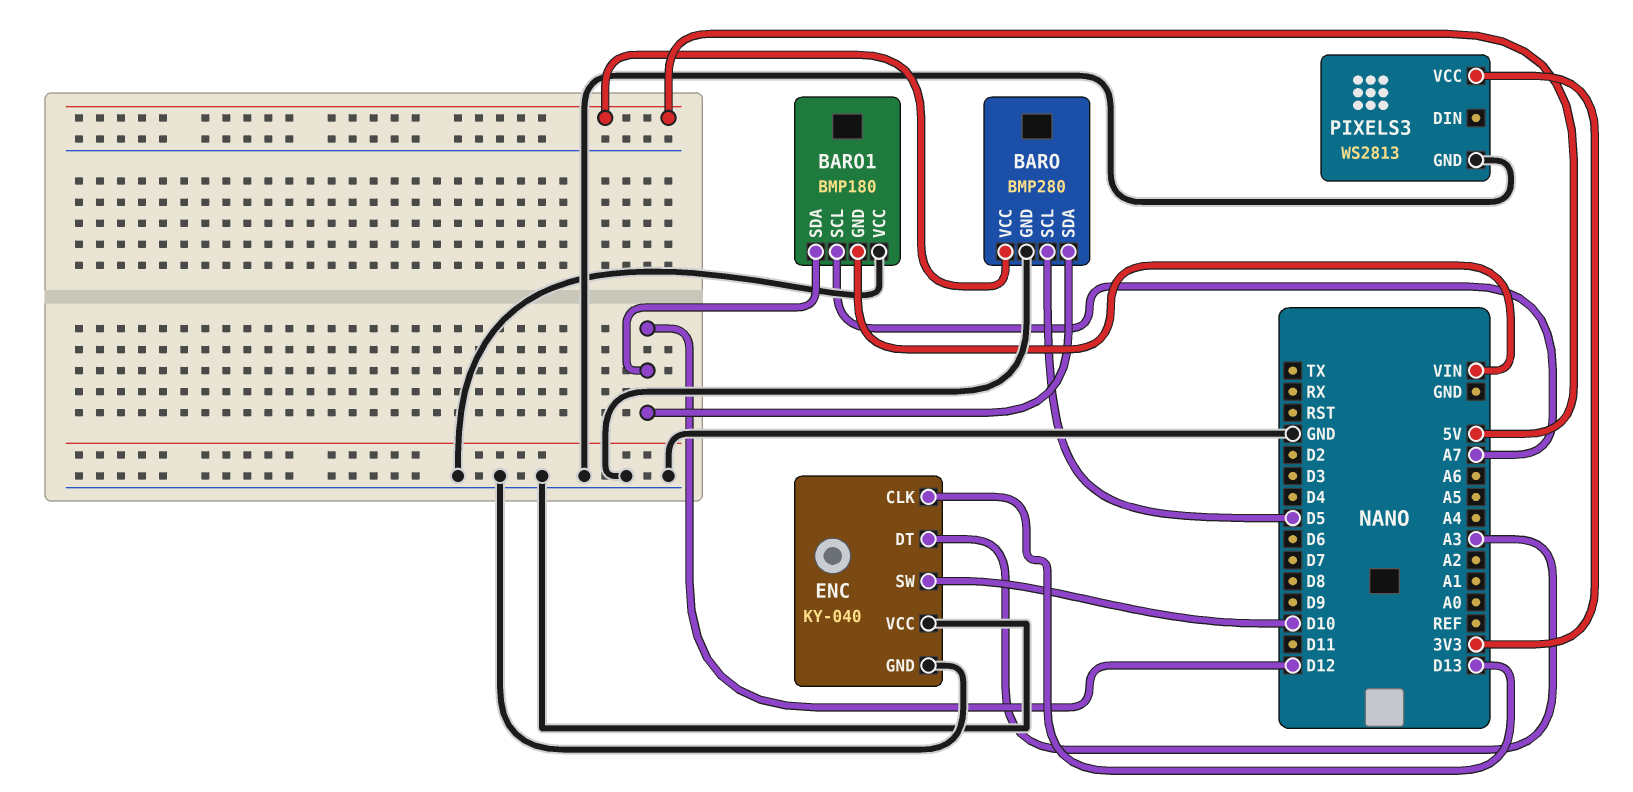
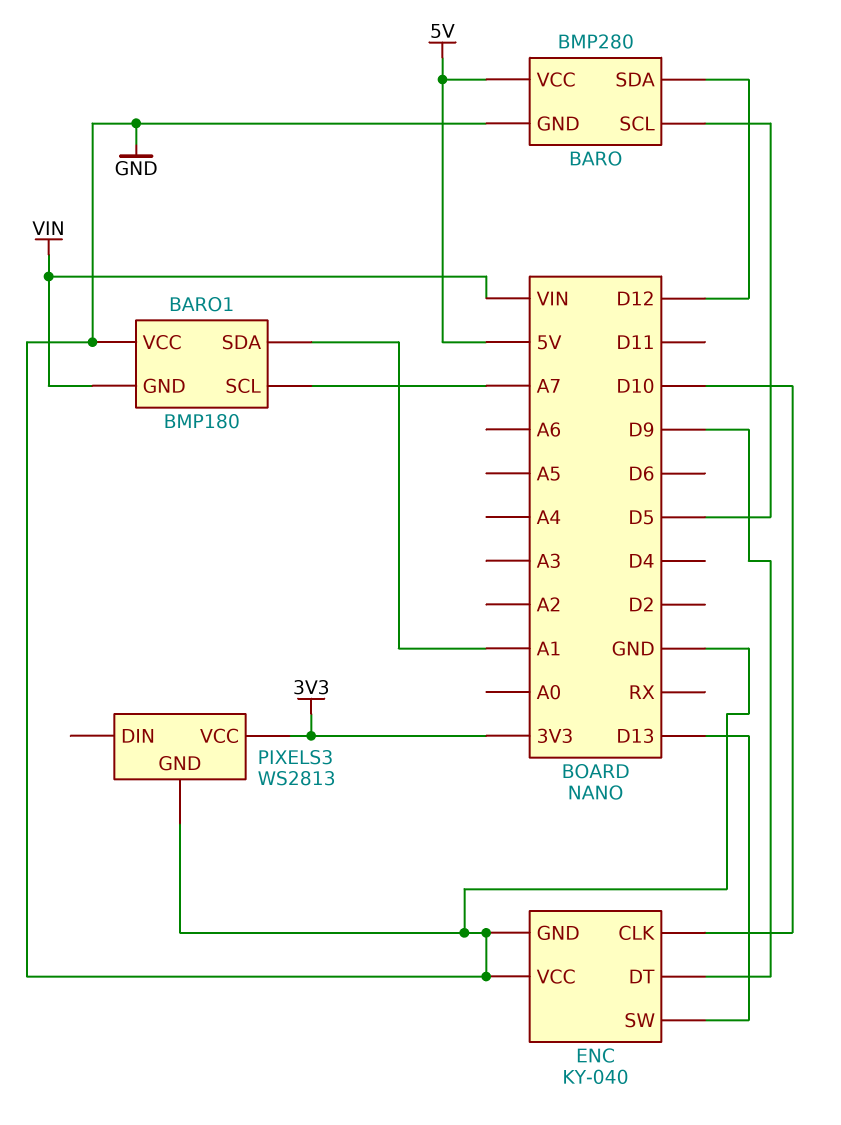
BARO1 pin SDA: D12 -> A1
ENC pin CLK: D13 -> D10
ENC pin DT: A3 -> D9
ENC pin SW: D10 -> D13

